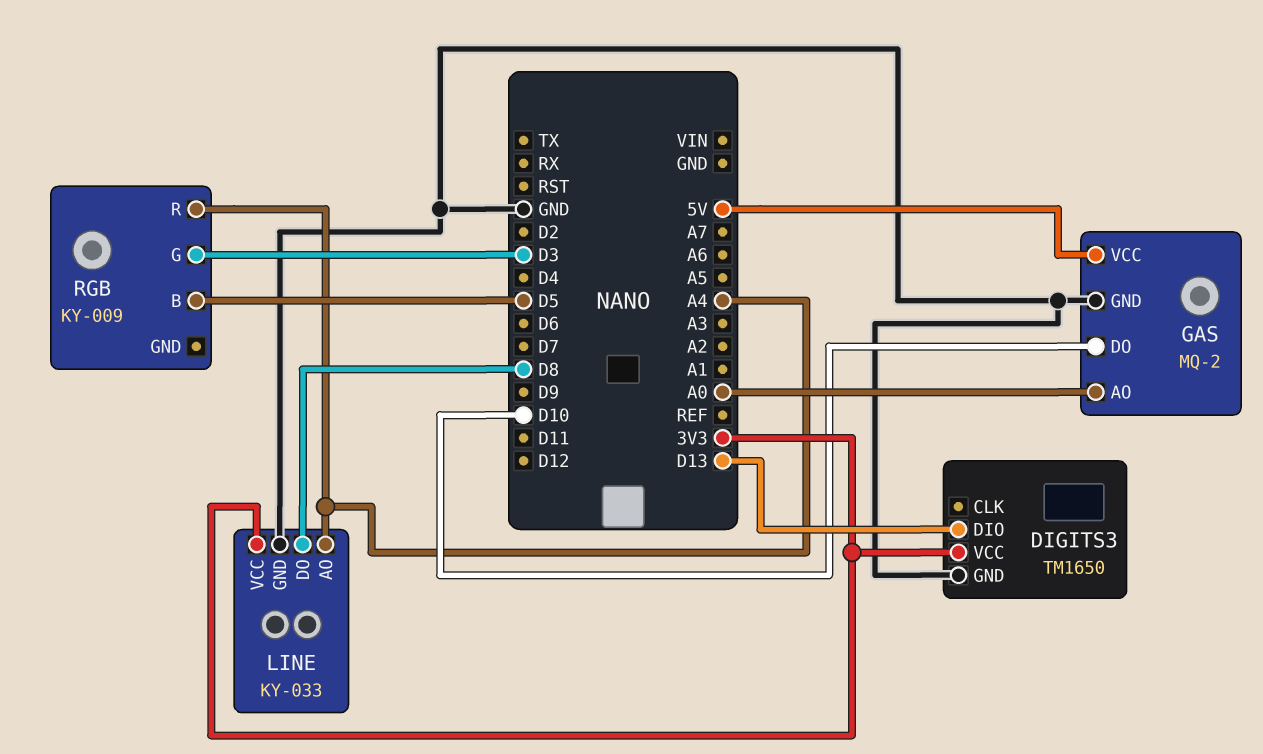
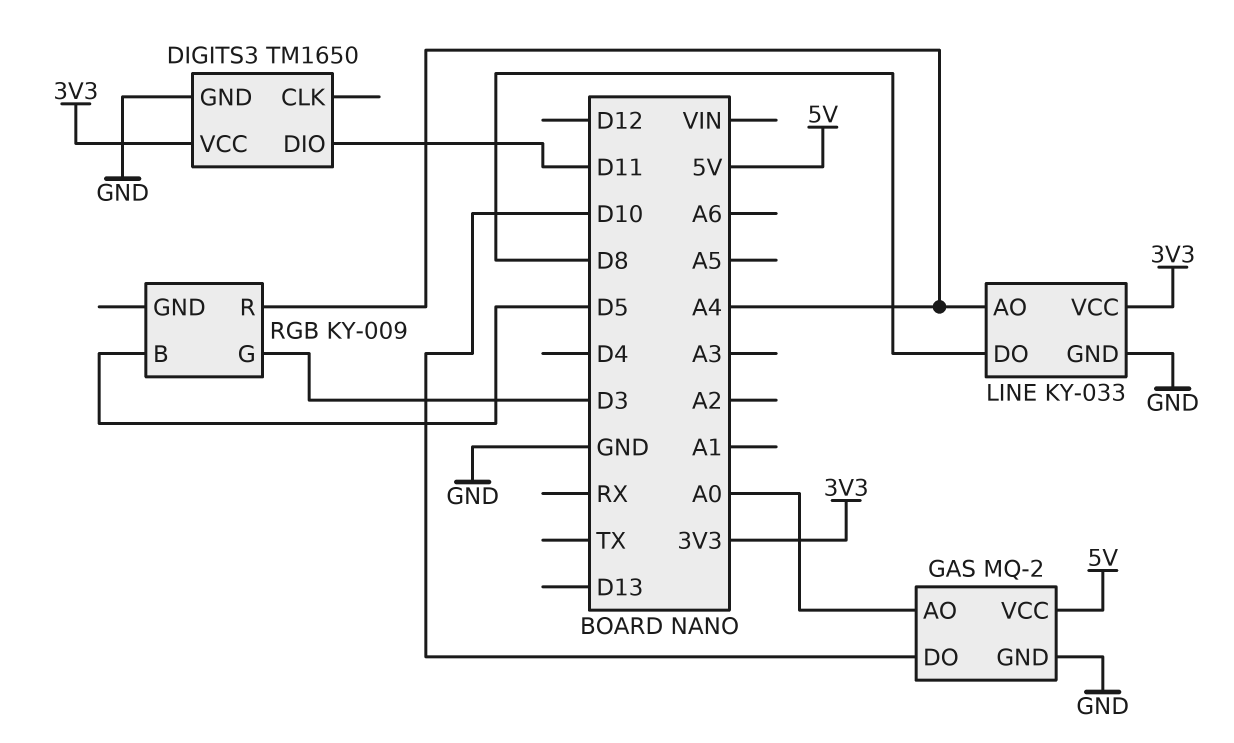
DIGITS3 pin DIO: D13 -> D11

